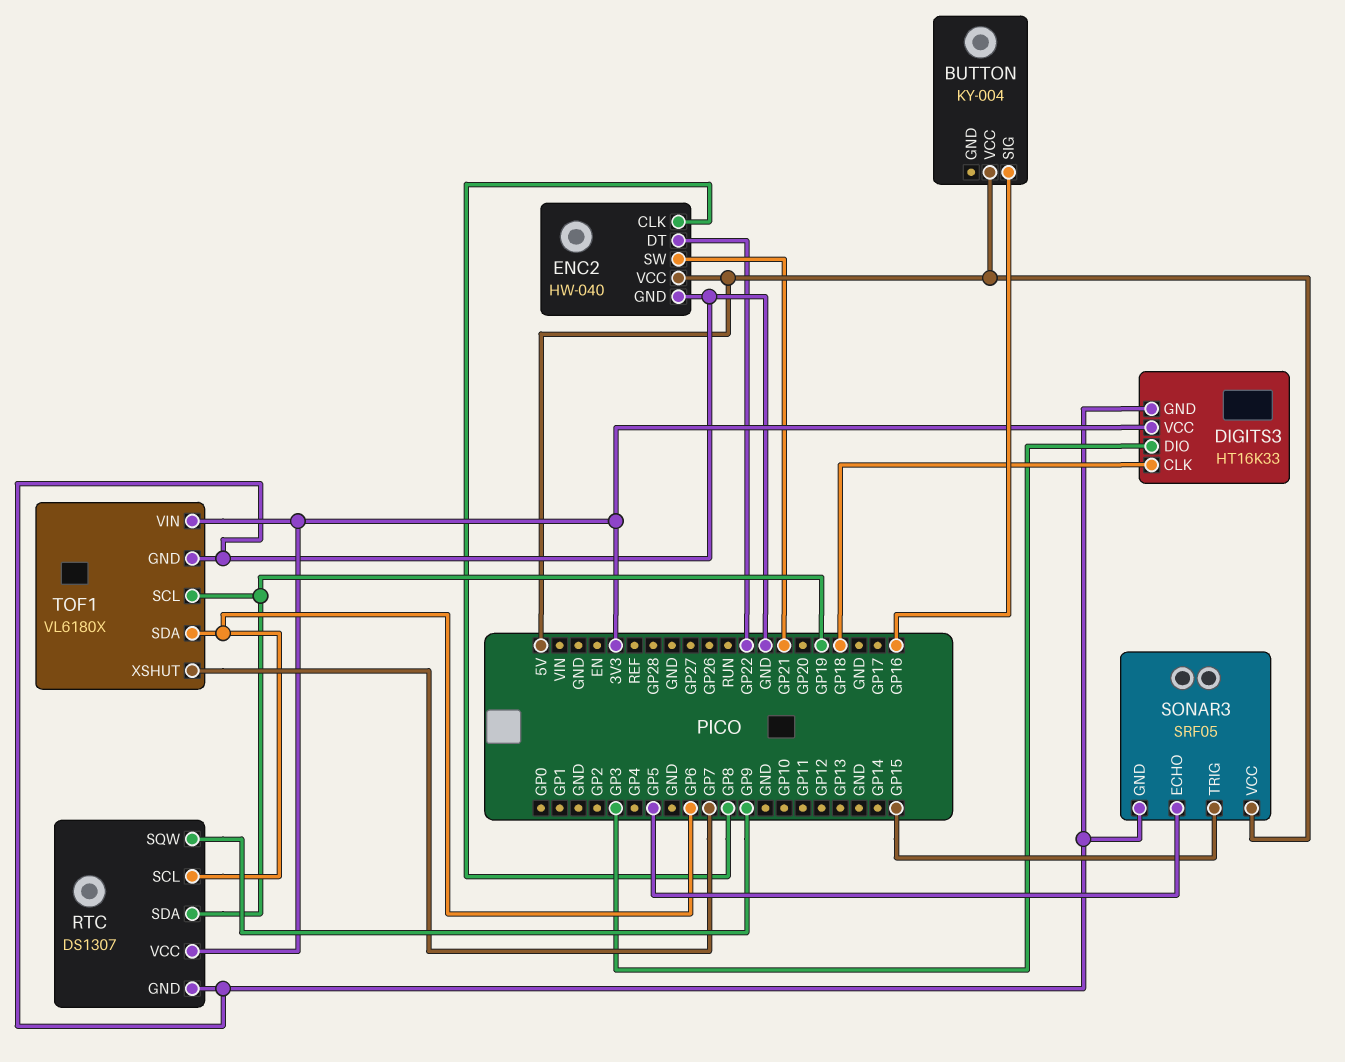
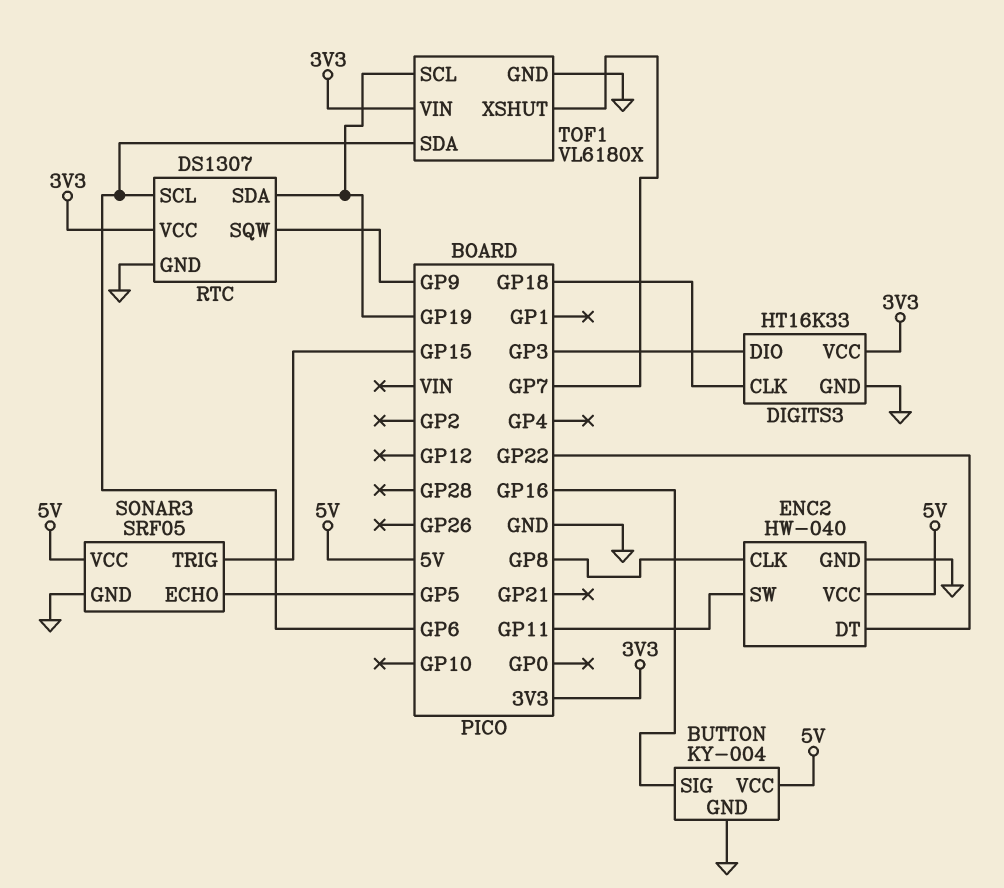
BUTTON pin GND: none -> GND
ENC2 pin SW: GP21 -> GP11

